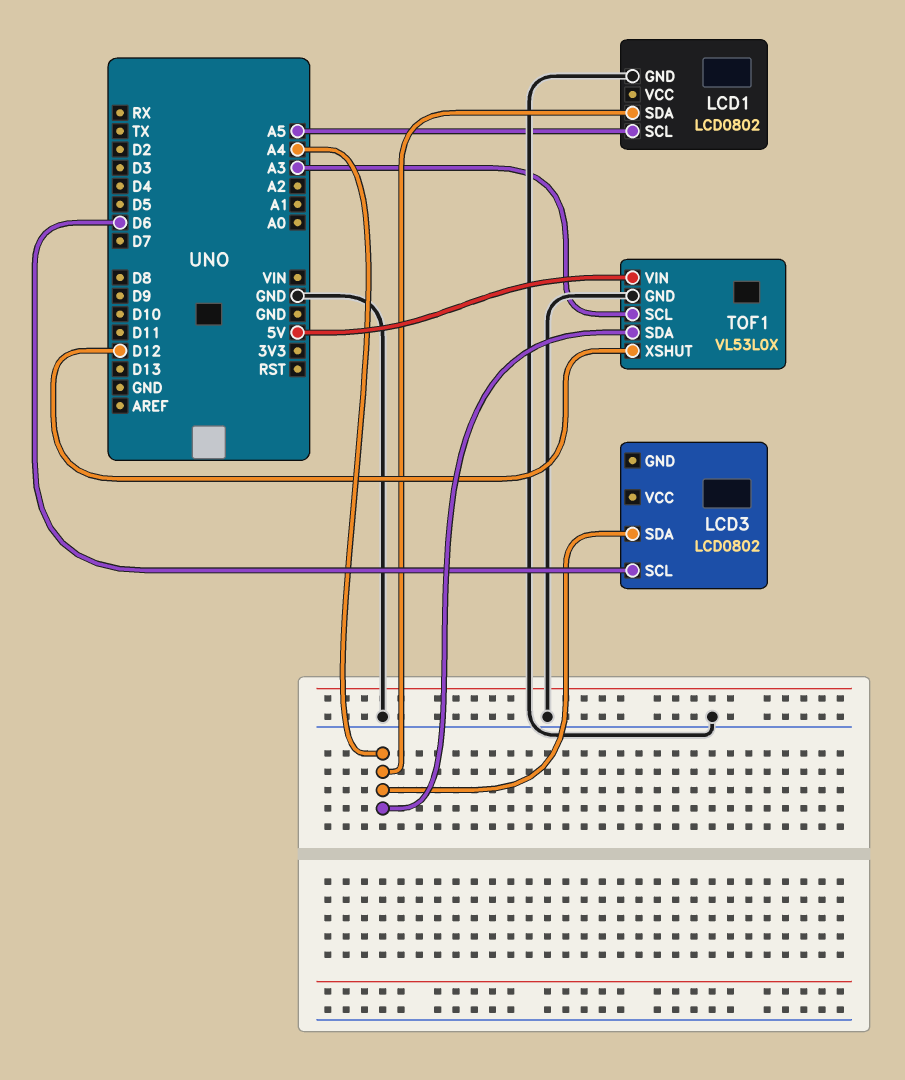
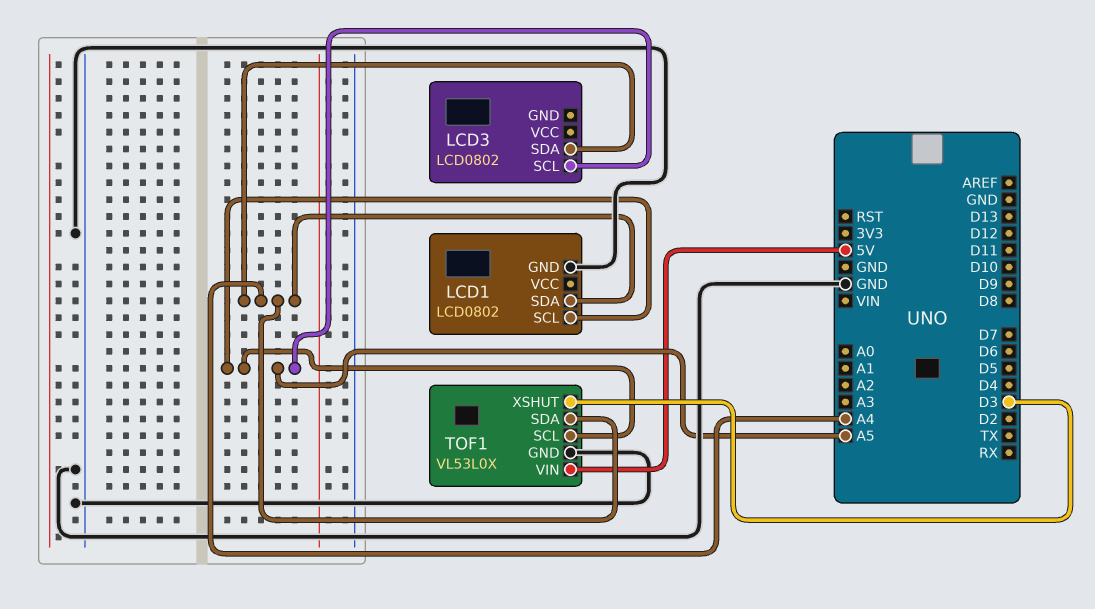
LCD3 pin SCL: D6 -> A5
TOF1 pin SCL: A3 -> A5
TOF1 pin XSHUT: D12 -> D3

